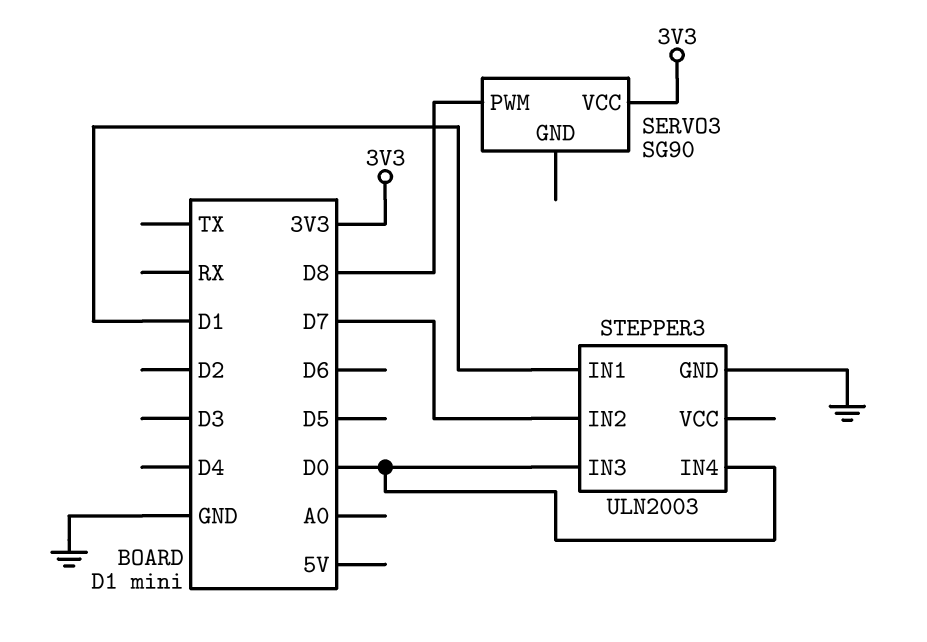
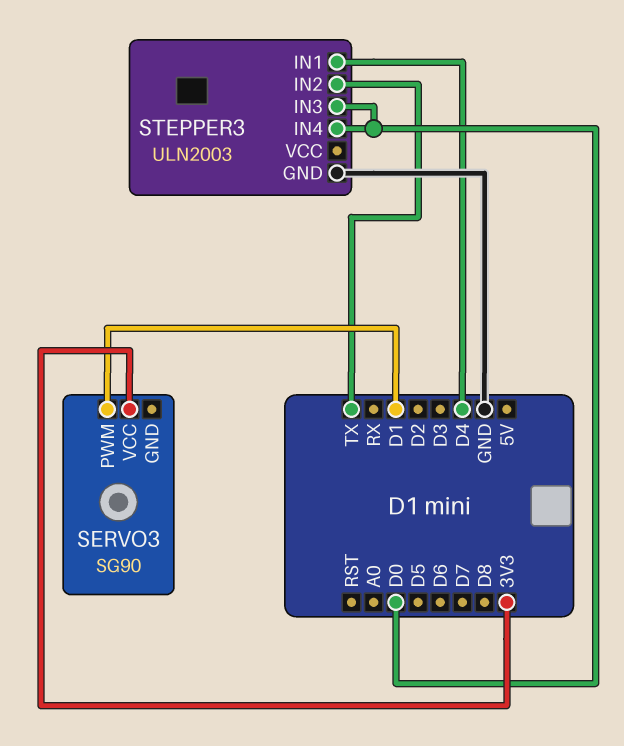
SERVO3 pin PWM: D8 -> D1
STEPPER3 pin IN1: D1 -> D4
STEPPER3 pin IN2: D7 -> TX

